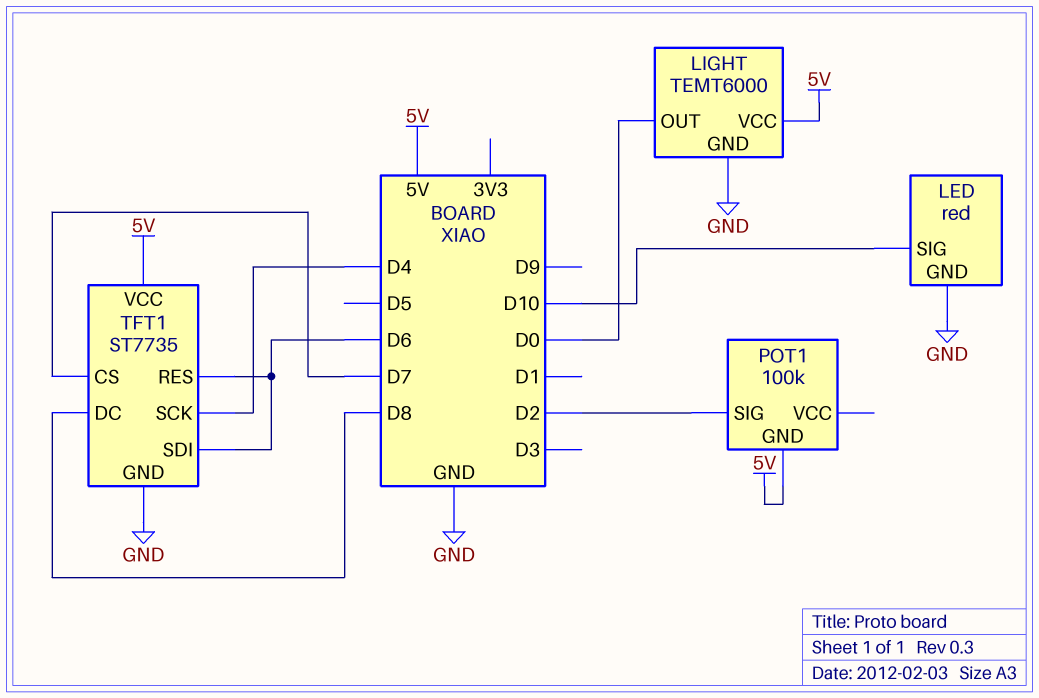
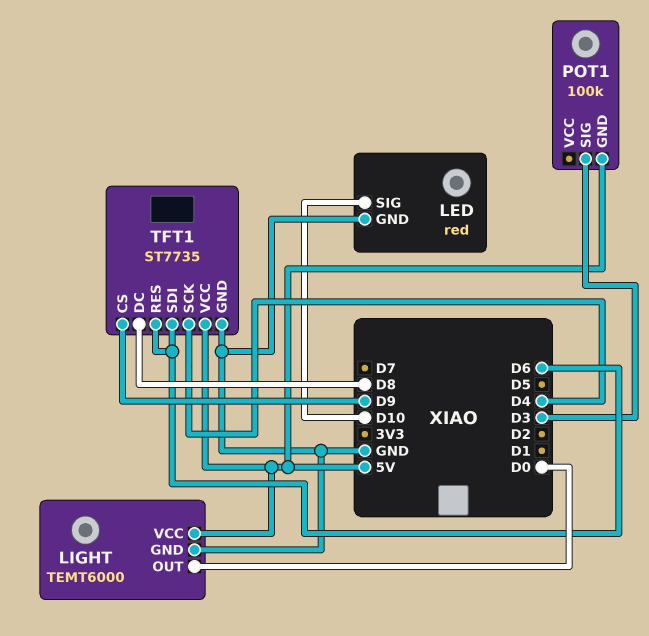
POT1 pin SIG: D2 -> D3
TFT1 pin CS: D7 -> D9

